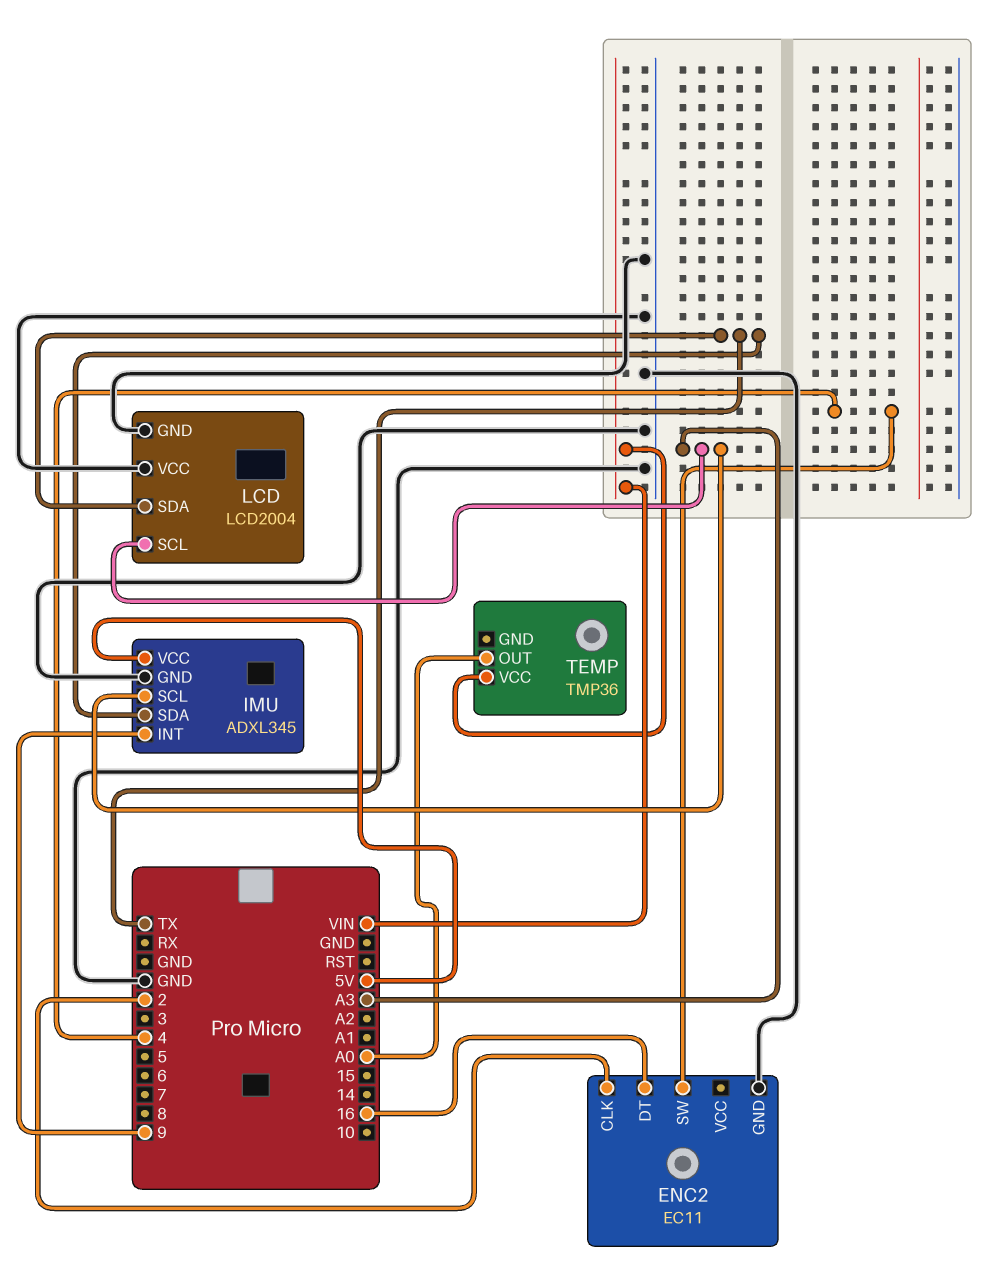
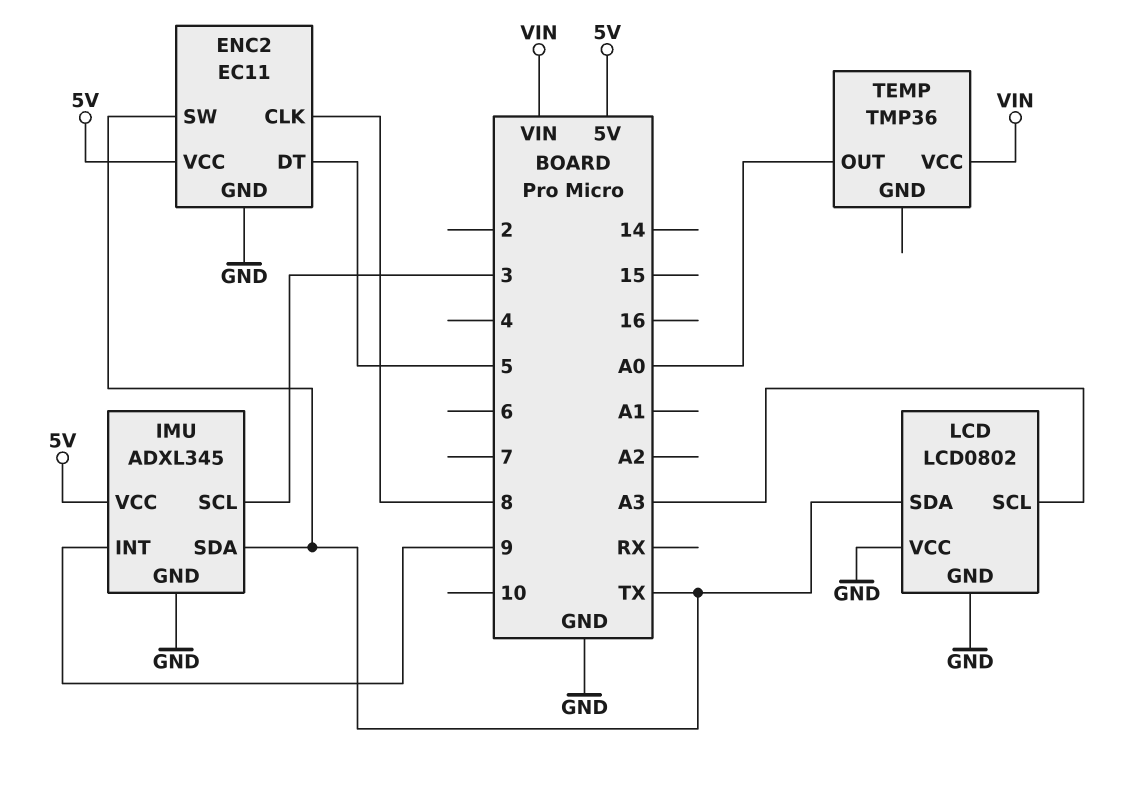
ENC2 pin CLK: 2 -> 8
ENC2 pin DT: 16 -> 5
ENC2 pin SW: 4 -> TX
ENC2 pin VCC: none -> 5V
IMU pin SCL: A3 -> 3
LCD: LCD2004 -> LCD0802

